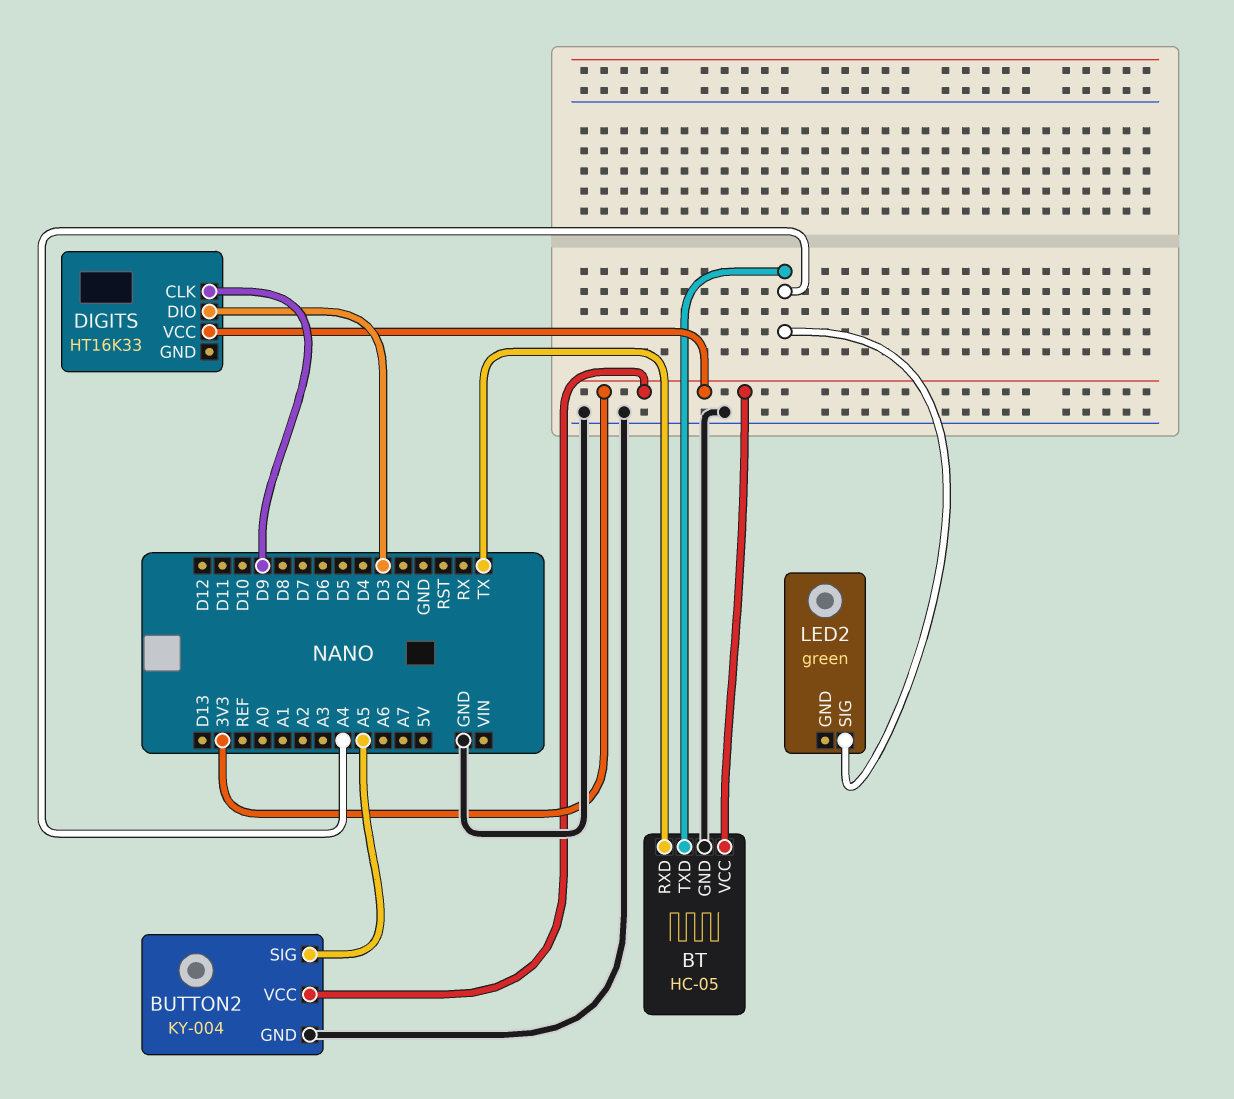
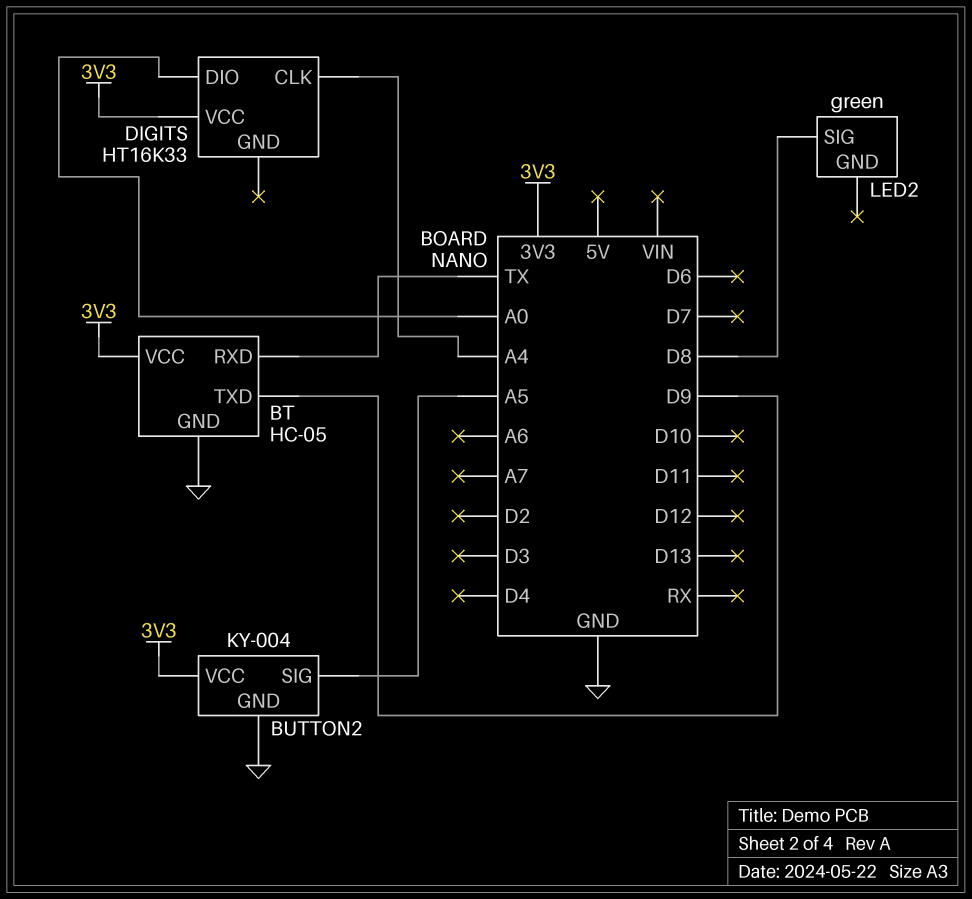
BT pin TXD: A4 -> D9
DIGITS pin CLK: D9 -> A4
DIGITS pin DIO: D3 -> A0
LED2 pin SIG: A4 -> D8

